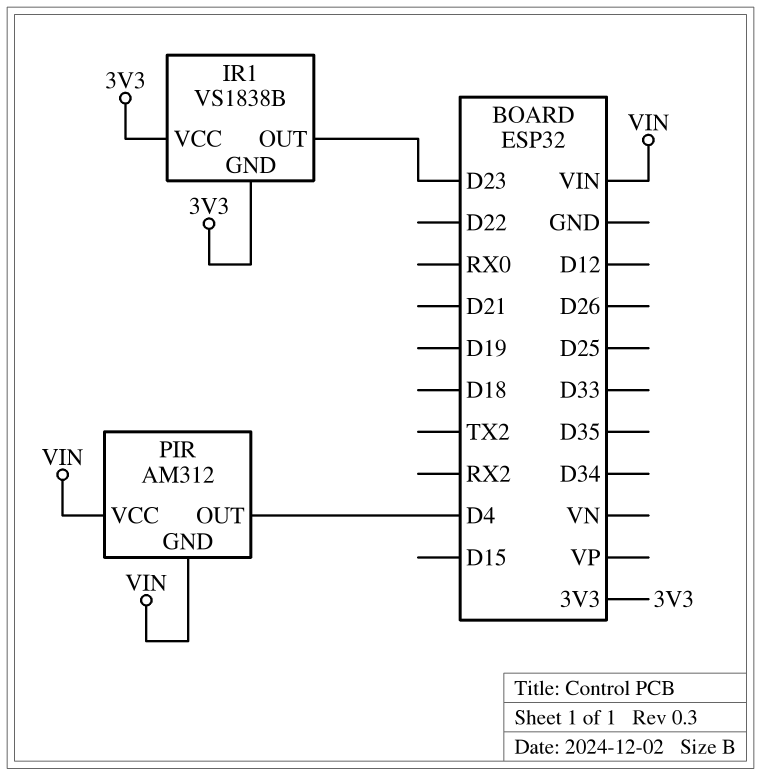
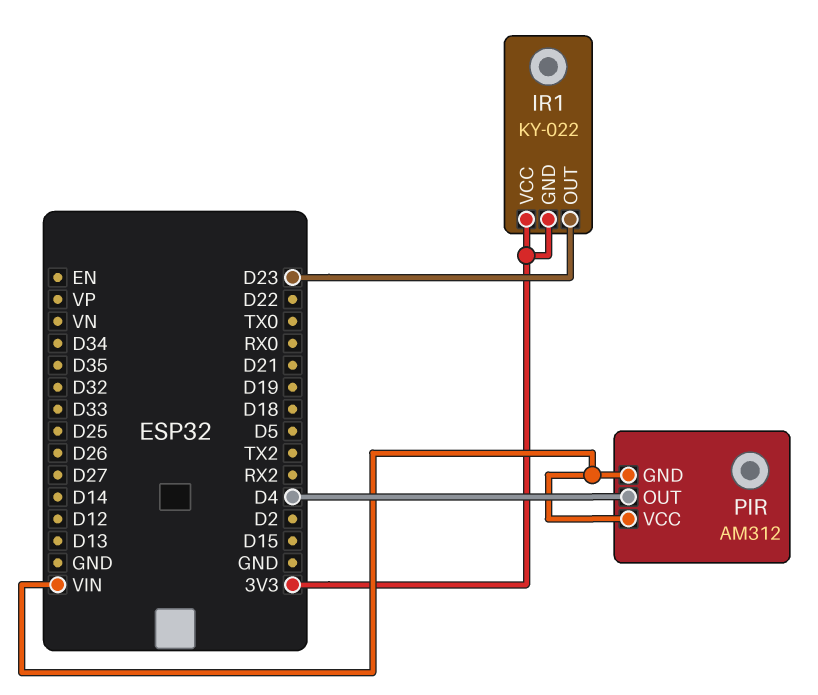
IR1: VS1838B -> KY-022

